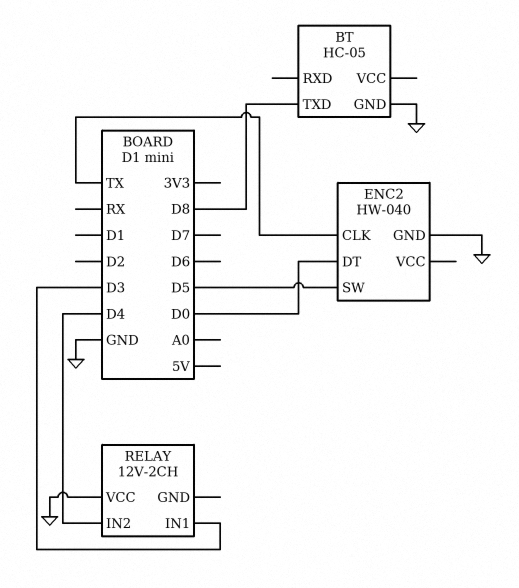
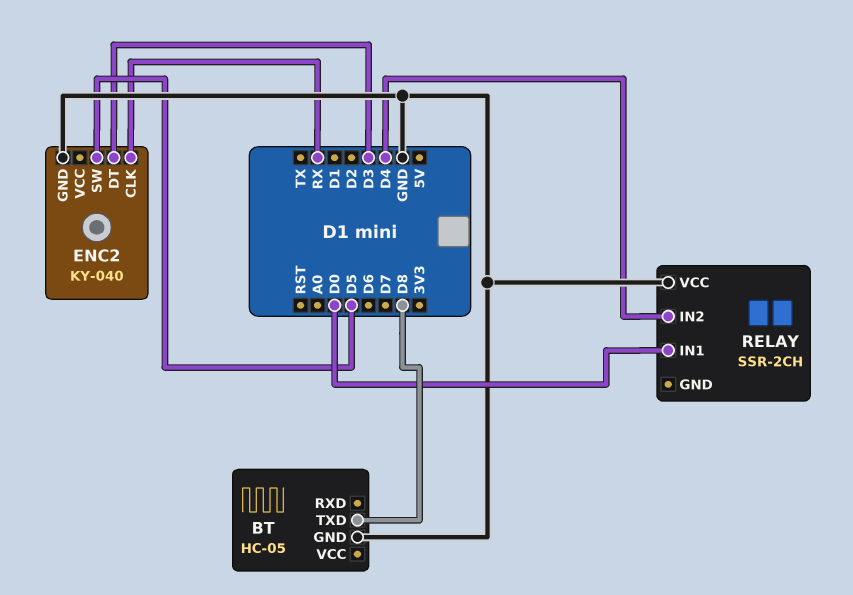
ENC2: HW-040 -> KY-040
ENC2 pin CLK: TX -> RX
ENC2 pin DT: D0 -> D3
RELAY: 12V-2CH -> SSR-2CH
RELAY pin IN1: D3 -> D0

